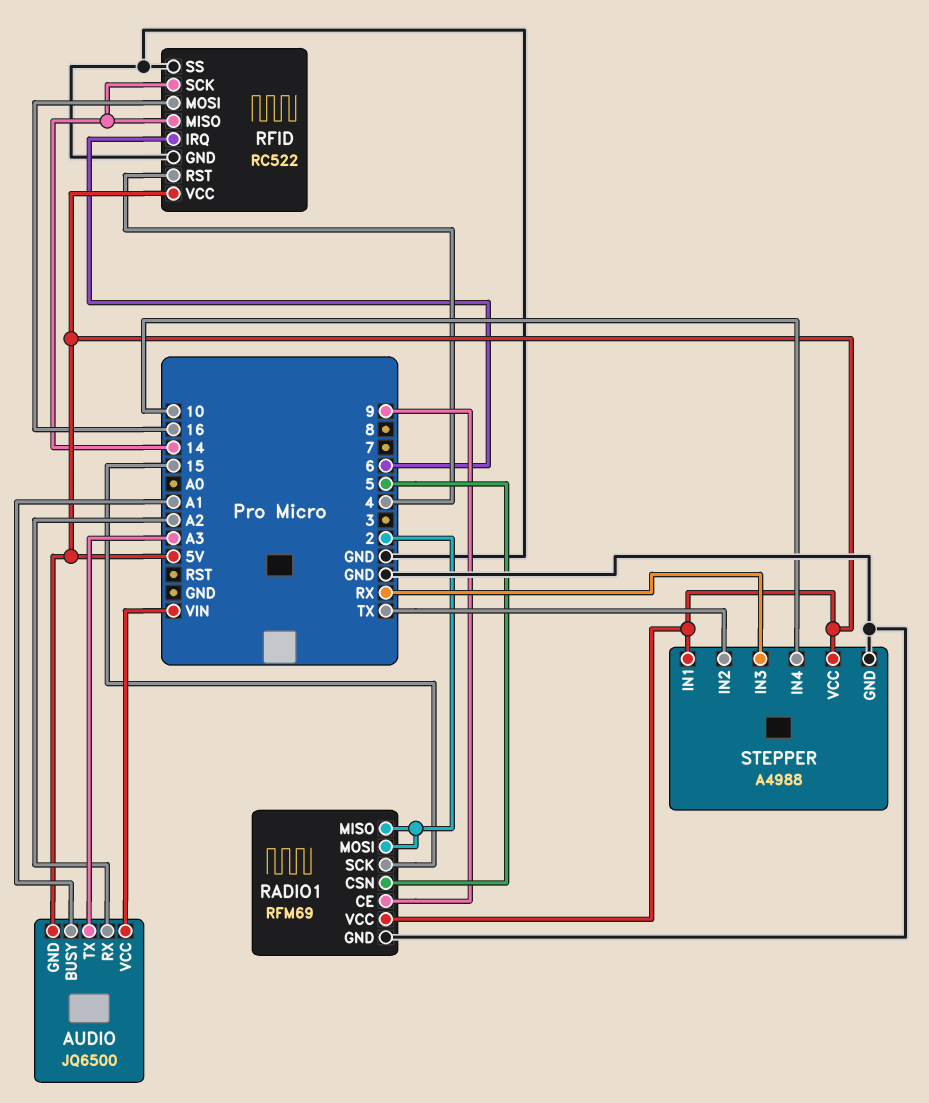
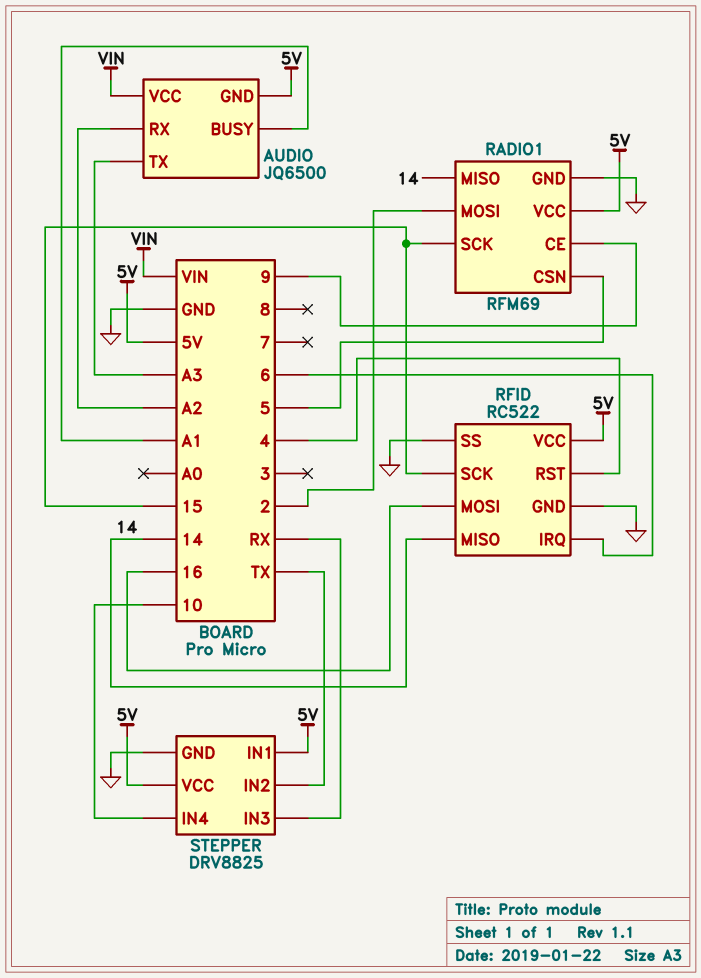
RADIO1 pin MISO: 2 -> 14
RFID pin SCK: 14 -> 15
STEPPER: A4988 -> DRV8825

